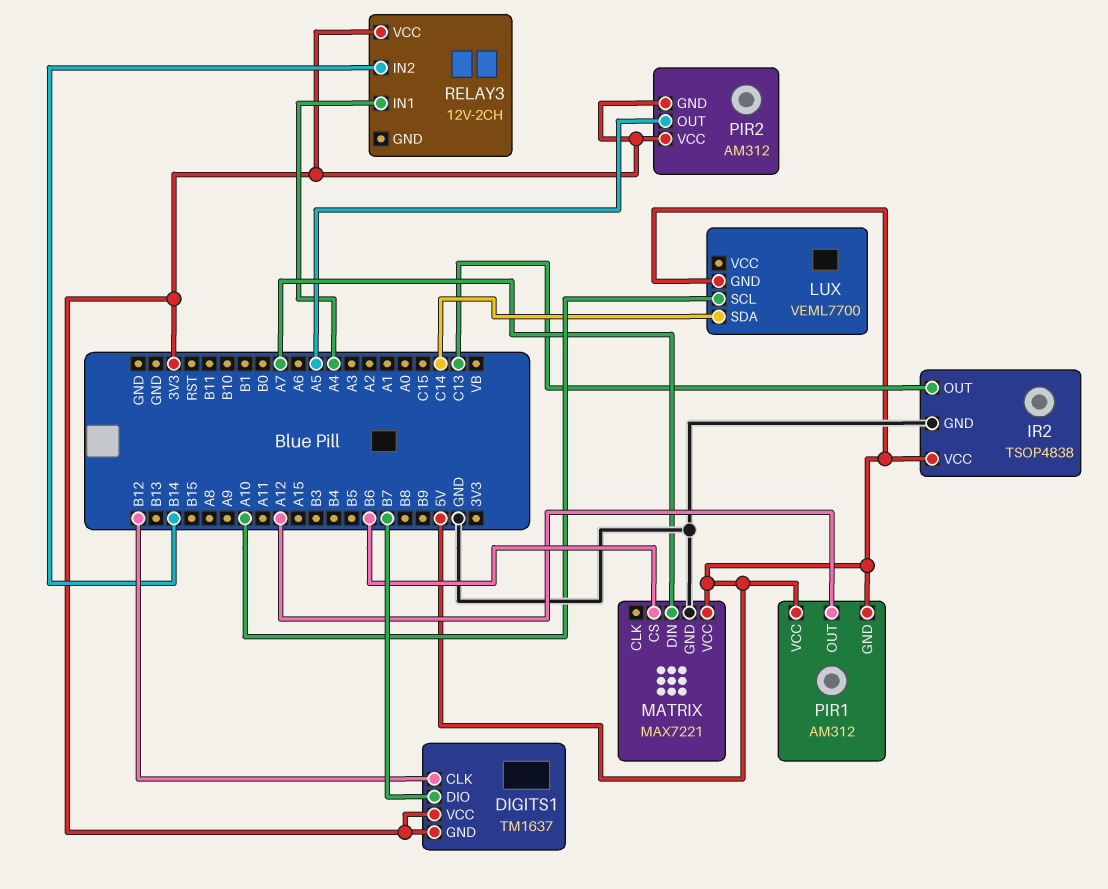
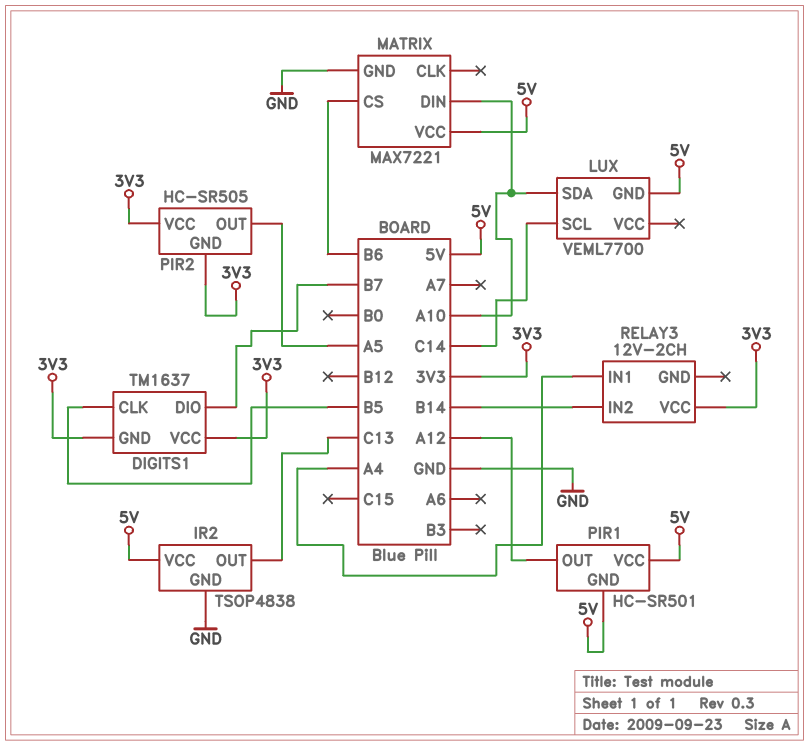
DIGITS1 pin CLK: B12 -> B5
LUX pin SCL: A10 -> C14
LUX pin SDA: C14 -> A10
MATRIX pin DIN: A7 -> A10
PIR1: AM312 -> HC-SR501
PIR2: AM312 -> HC-SR505

